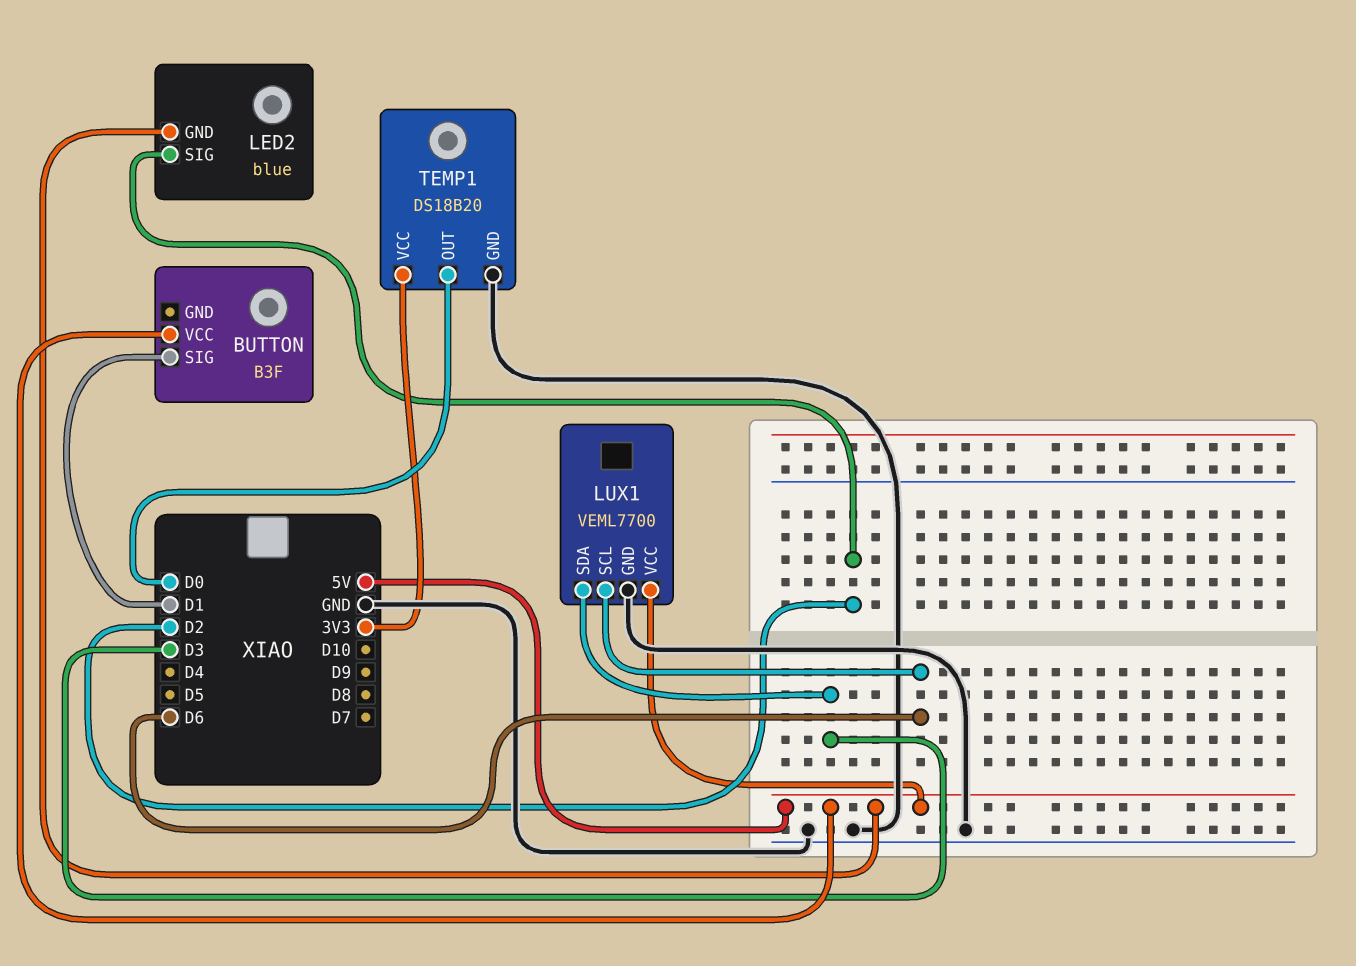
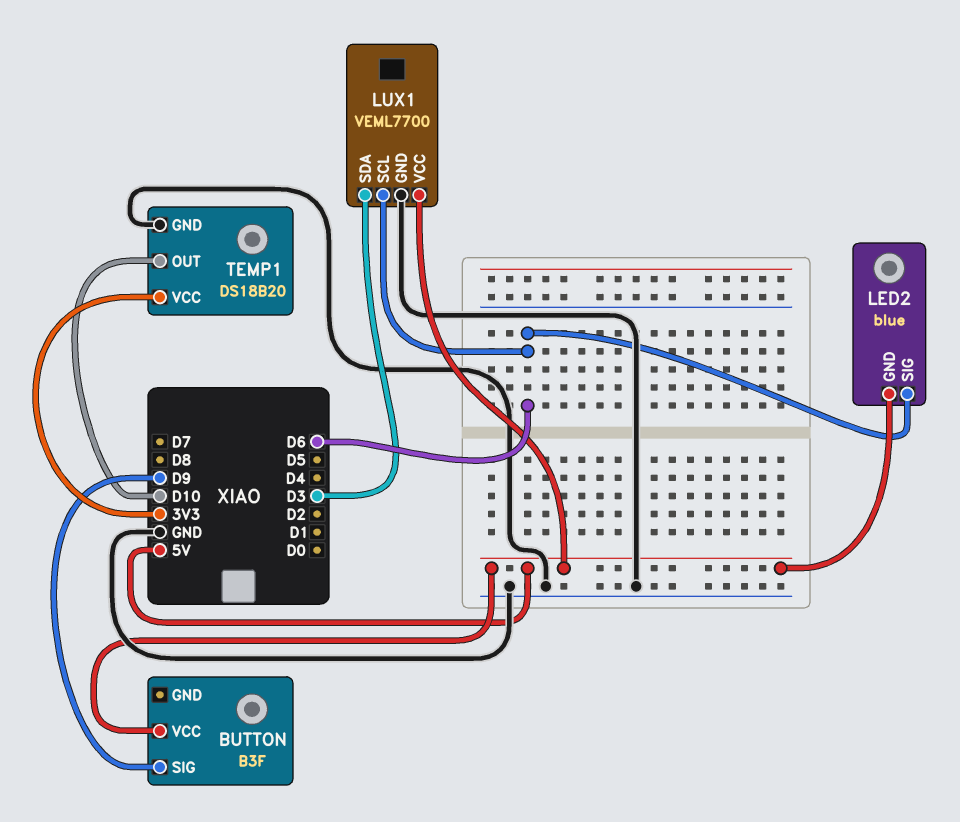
BUTTON pin SIG: D1 -> D9
LED2 pin SIG: D2 -> D6
TEMP1 pin OUT: D0 -> D10

